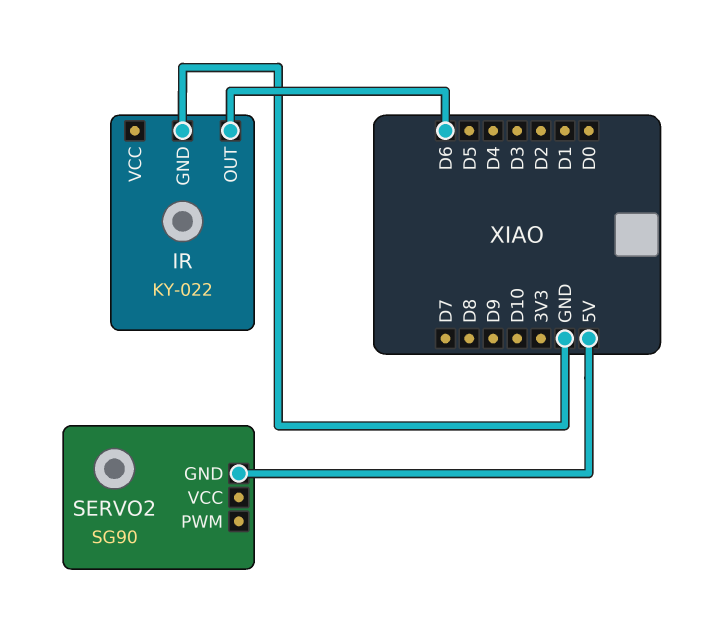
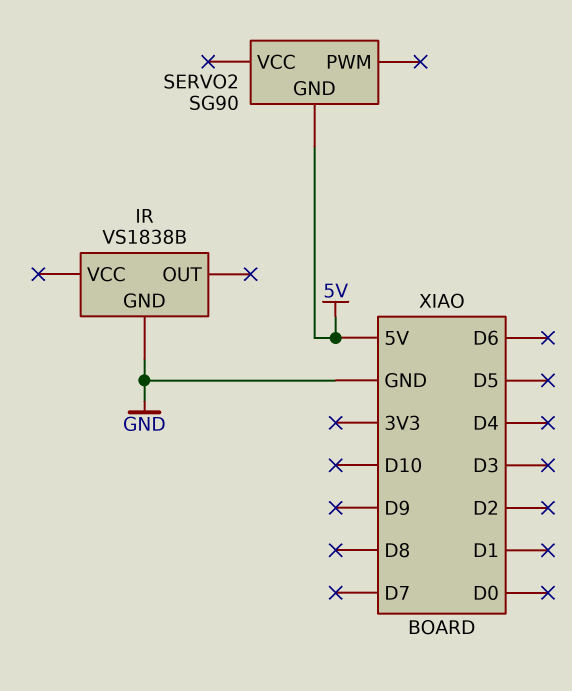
IR: KY-022 -> VS1838B
IR pin OUT: D6 -> none

